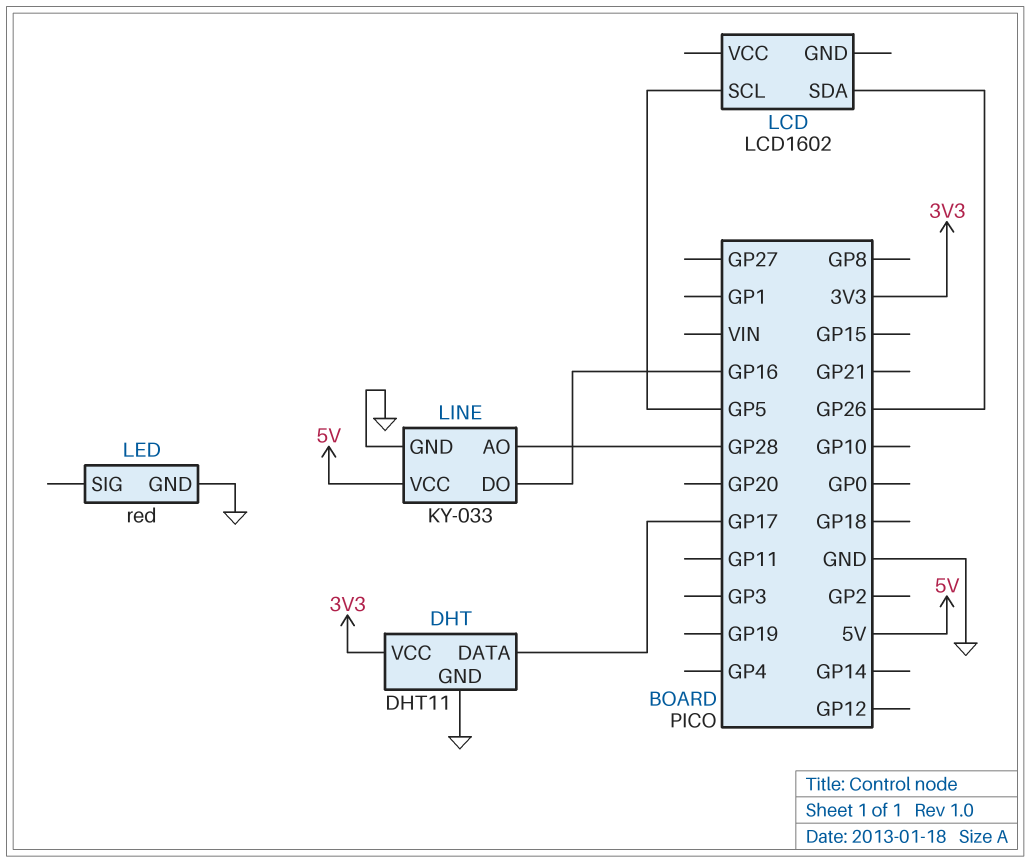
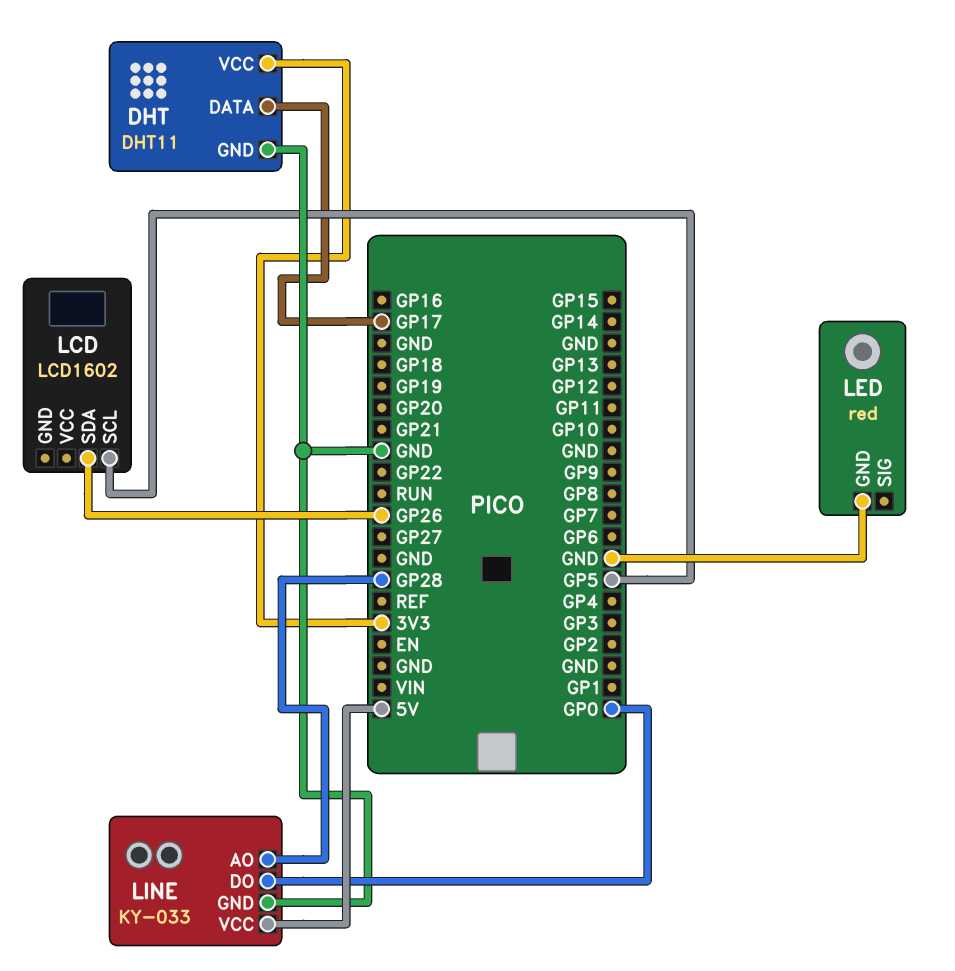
LINE pin DO: GP16 -> GP0

